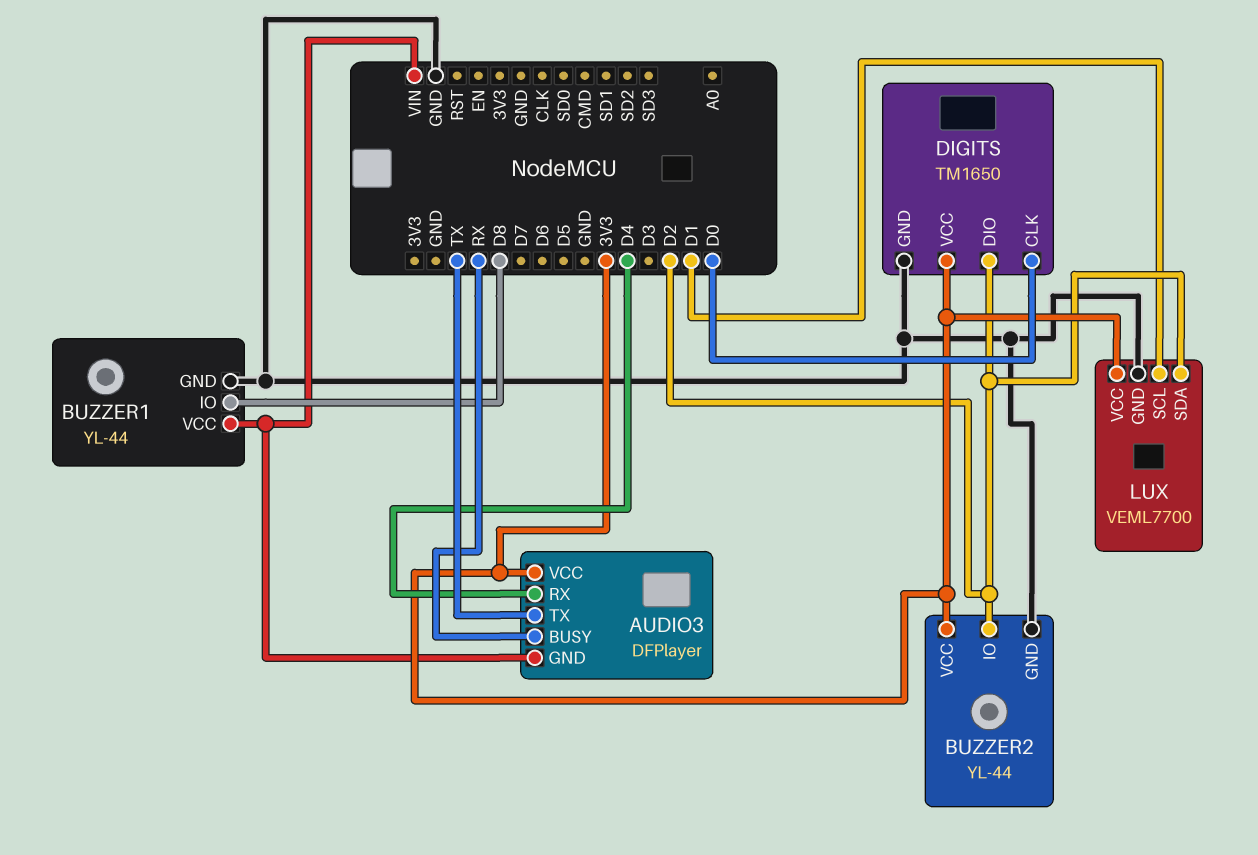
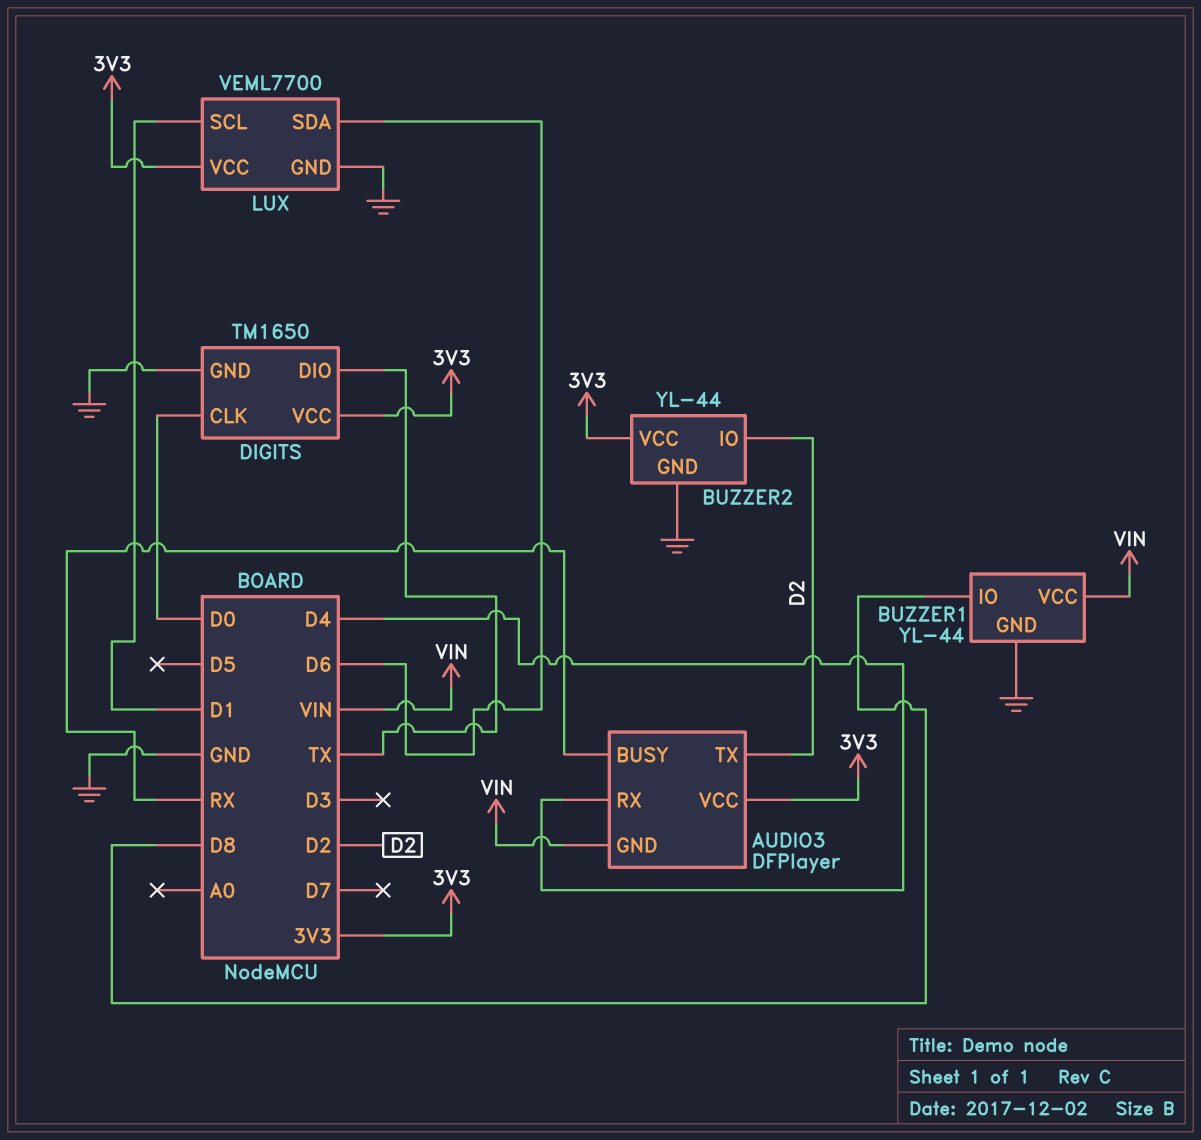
AUDIO3 pin TX: TX -> D2
DIGITS pin DIO: D2 -> TX
LUX pin SDA: D2 -> D6

